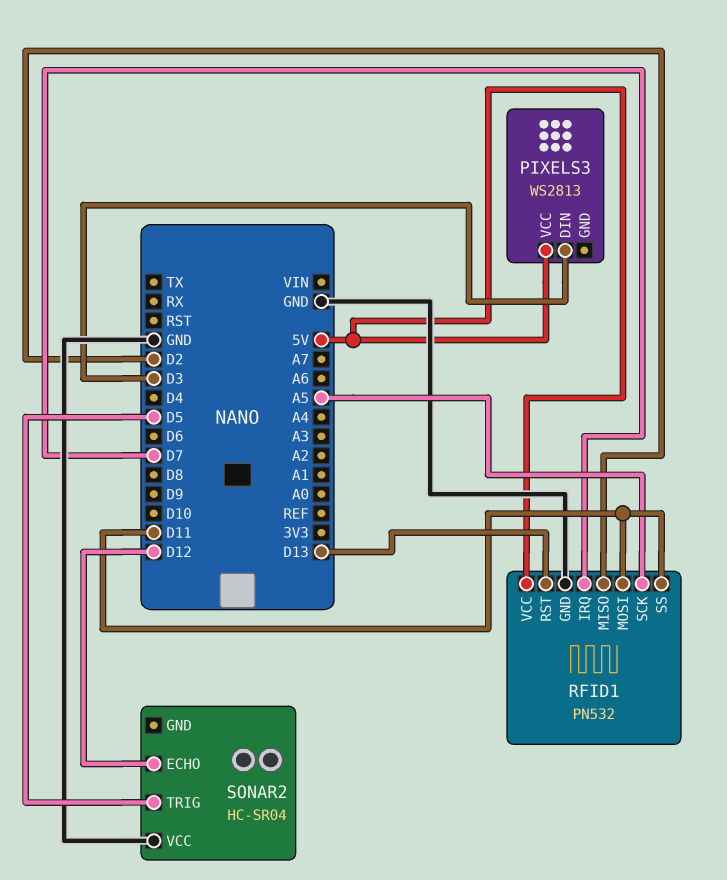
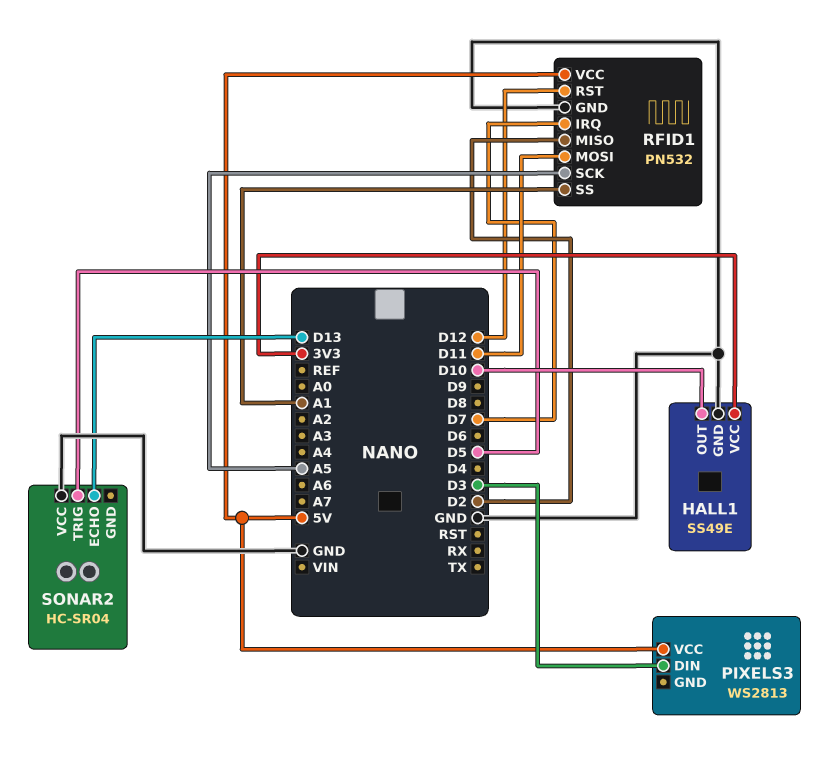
HALL1: none -> SS49E
HALL1 pin GND: none -> GND
HALL1 pin OUT: none -> D10
HALL1 pin VCC: none -> 3V3
RFID1 pin RST: D13 -> D12
RFID1 pin SS: D11 -> A1
SONAR2 pin ECHO: D12 -> D13

